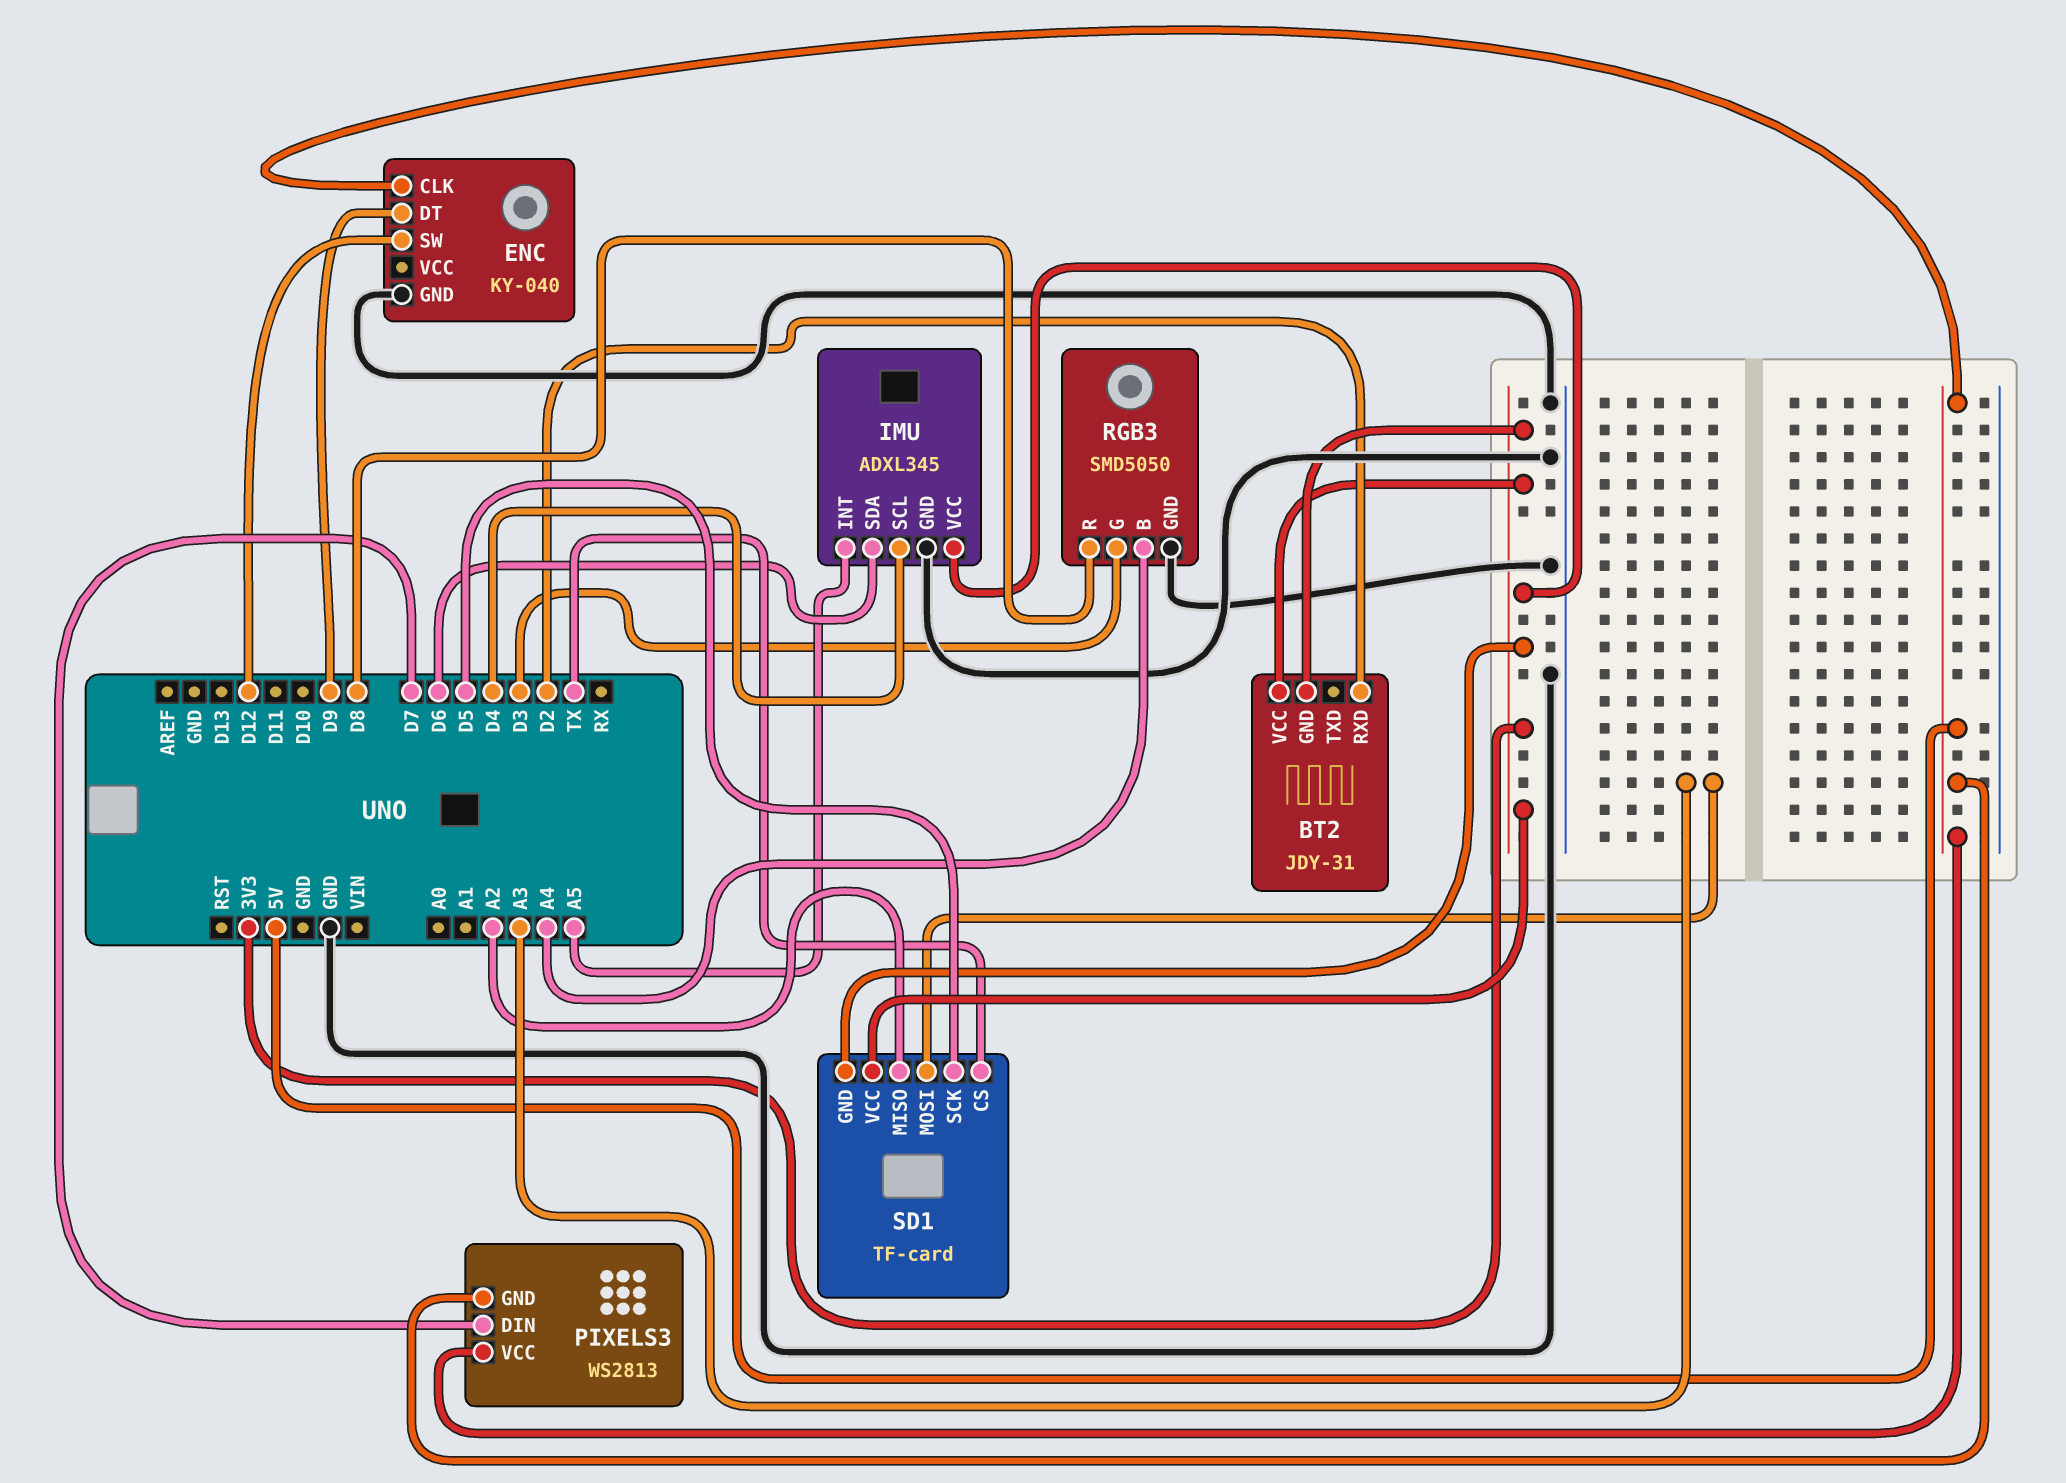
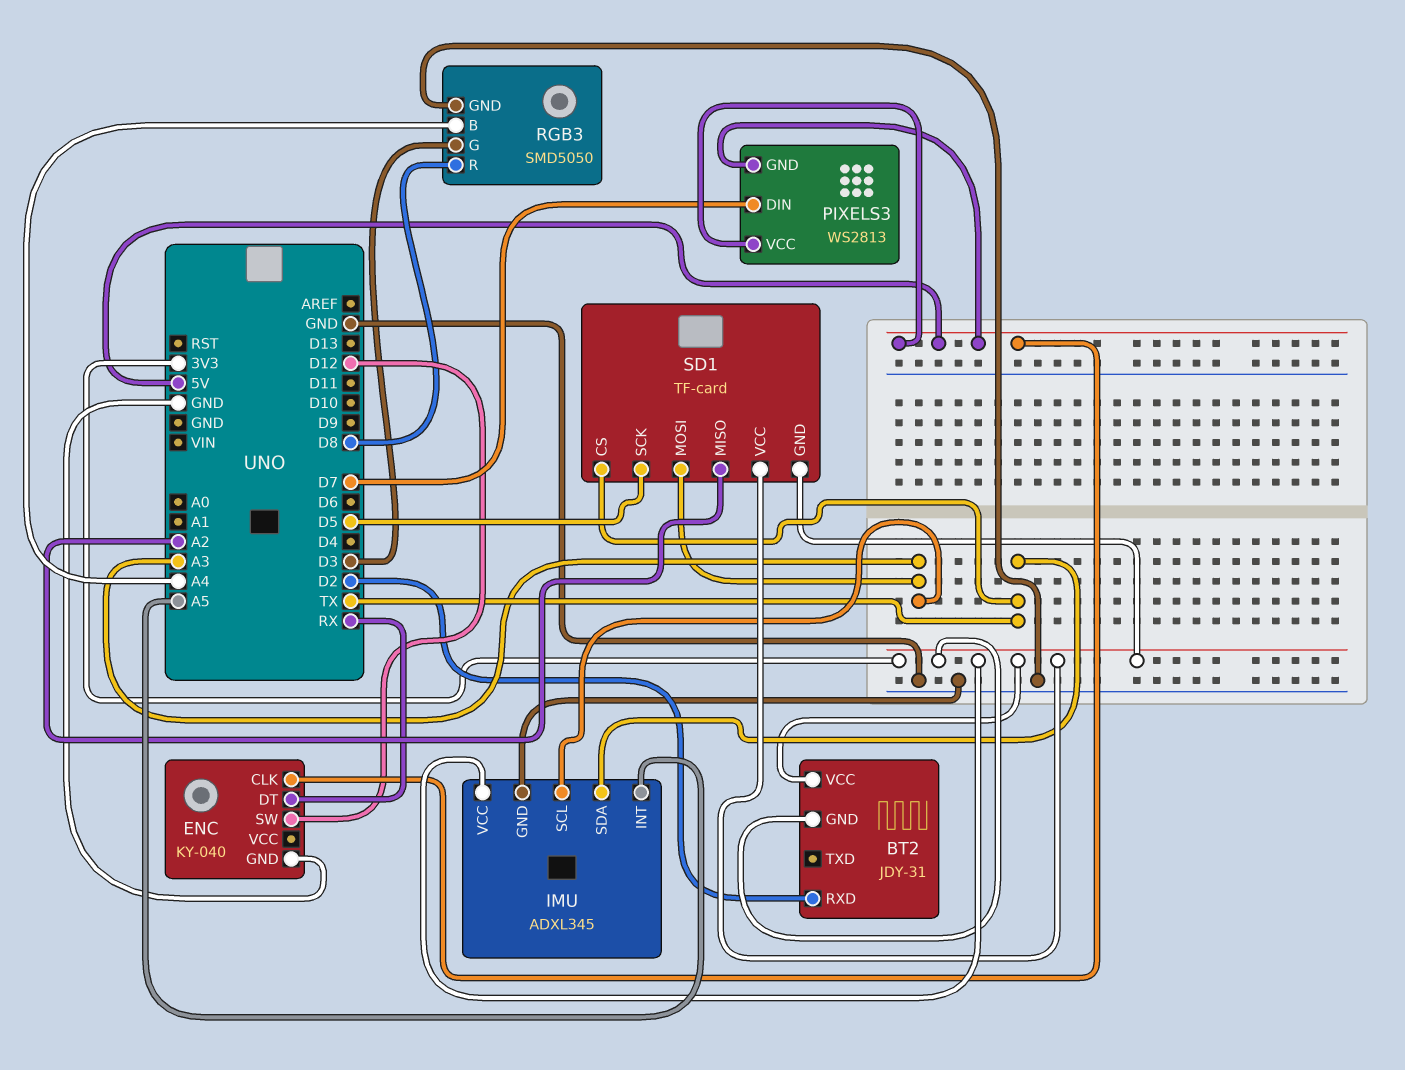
ENC pin DT: D9 -> RX
IMU pin SCL: D4 -> A3
IMU pin SDA: D6 -> TX

